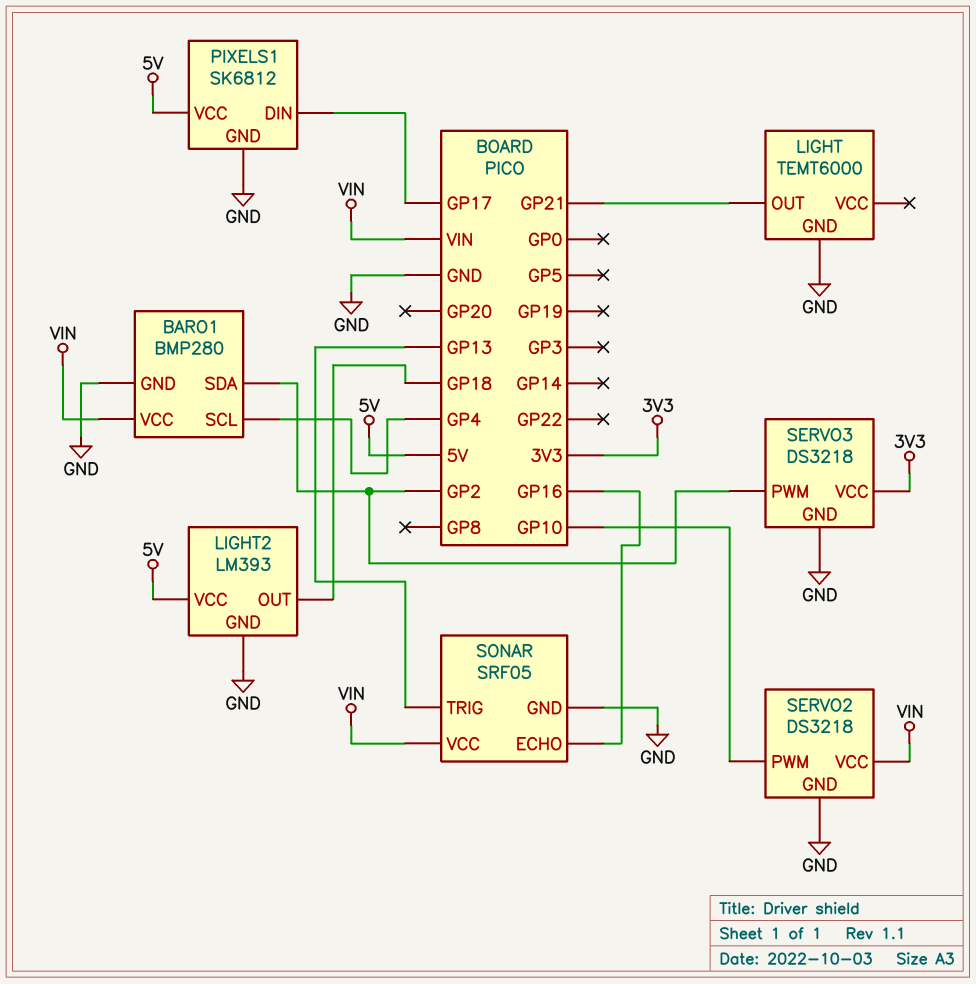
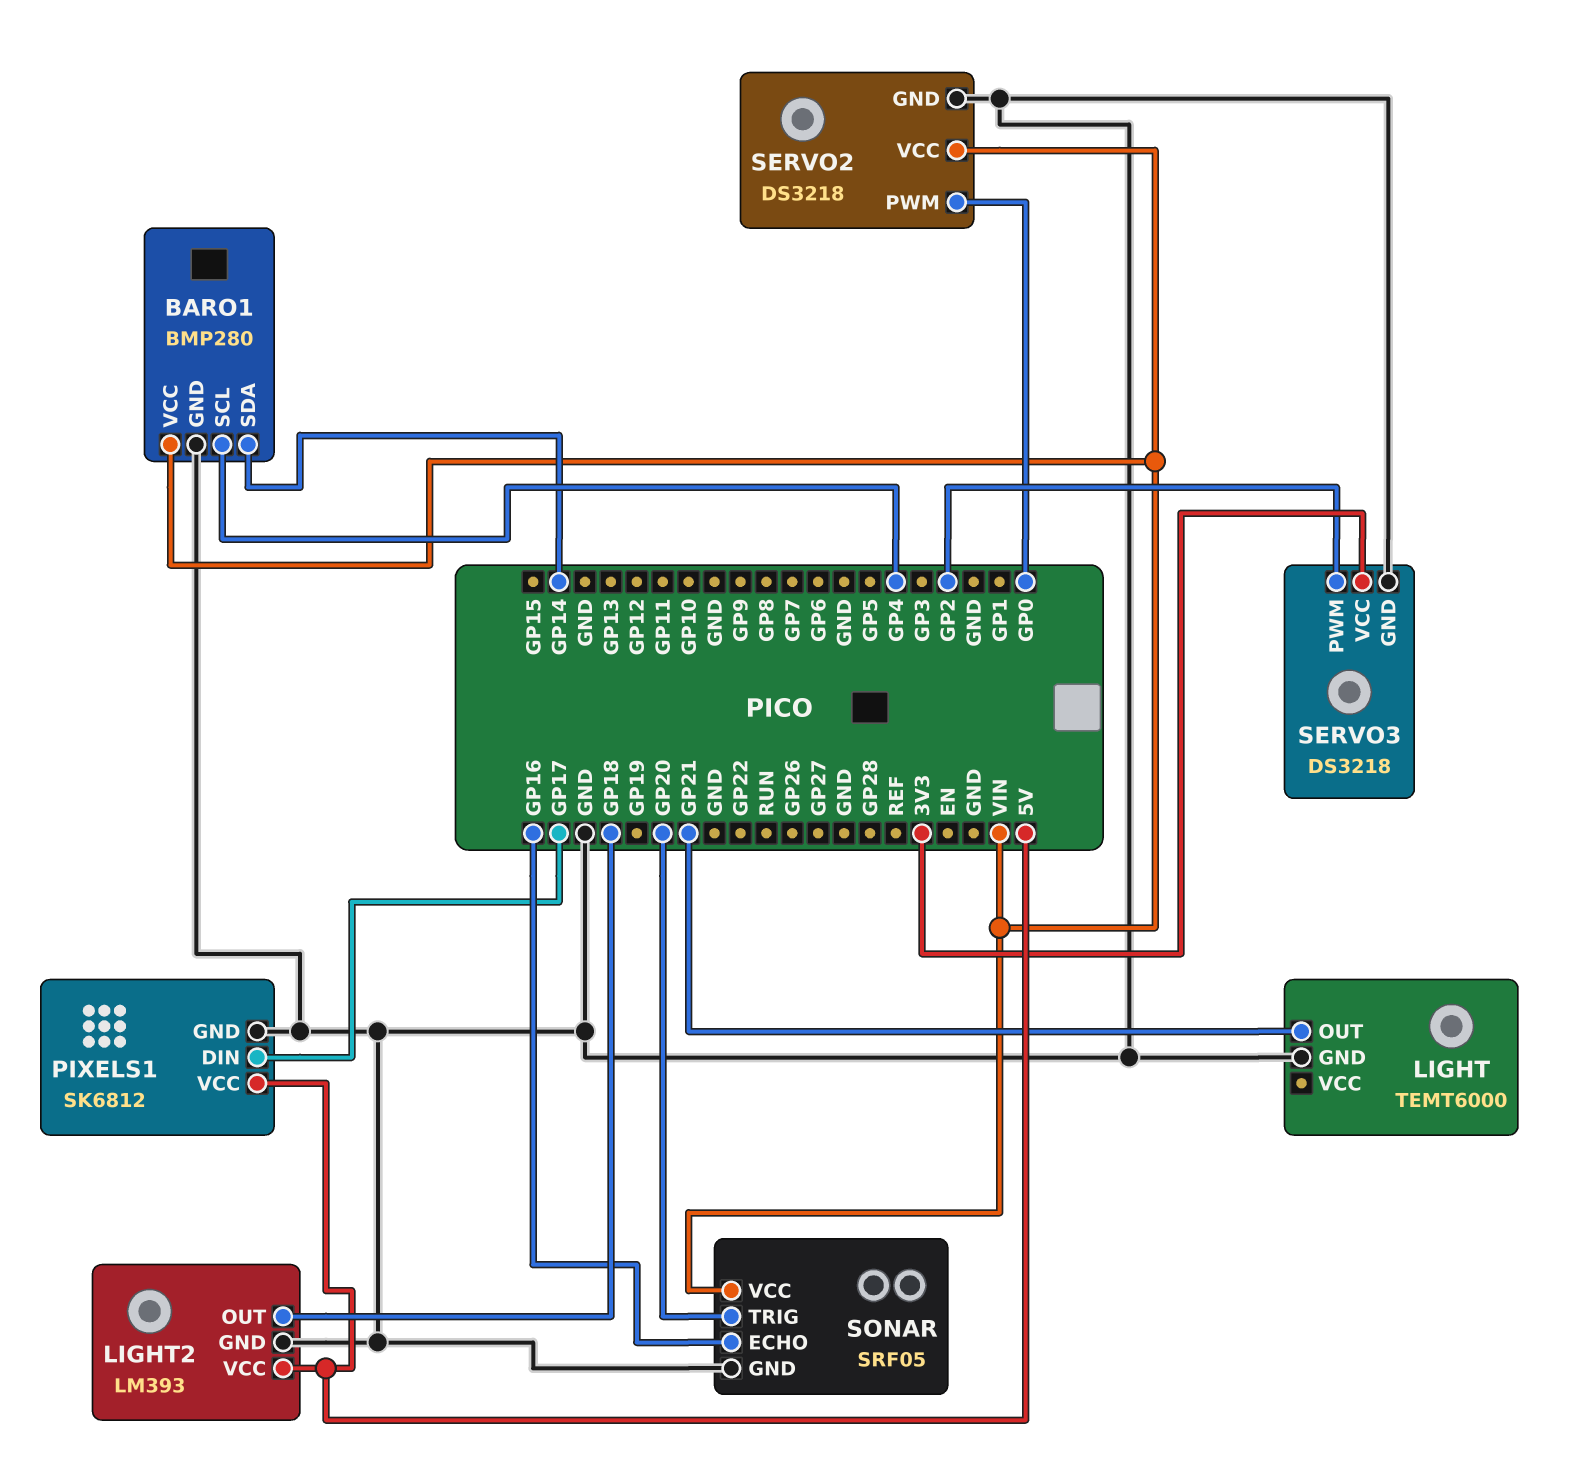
BARO1 pin SDA: GP2 -> GP14
SERVO2 pin PWM: GP10 -> GP0
SONAR pin TRIG: GP13 -> GP20

